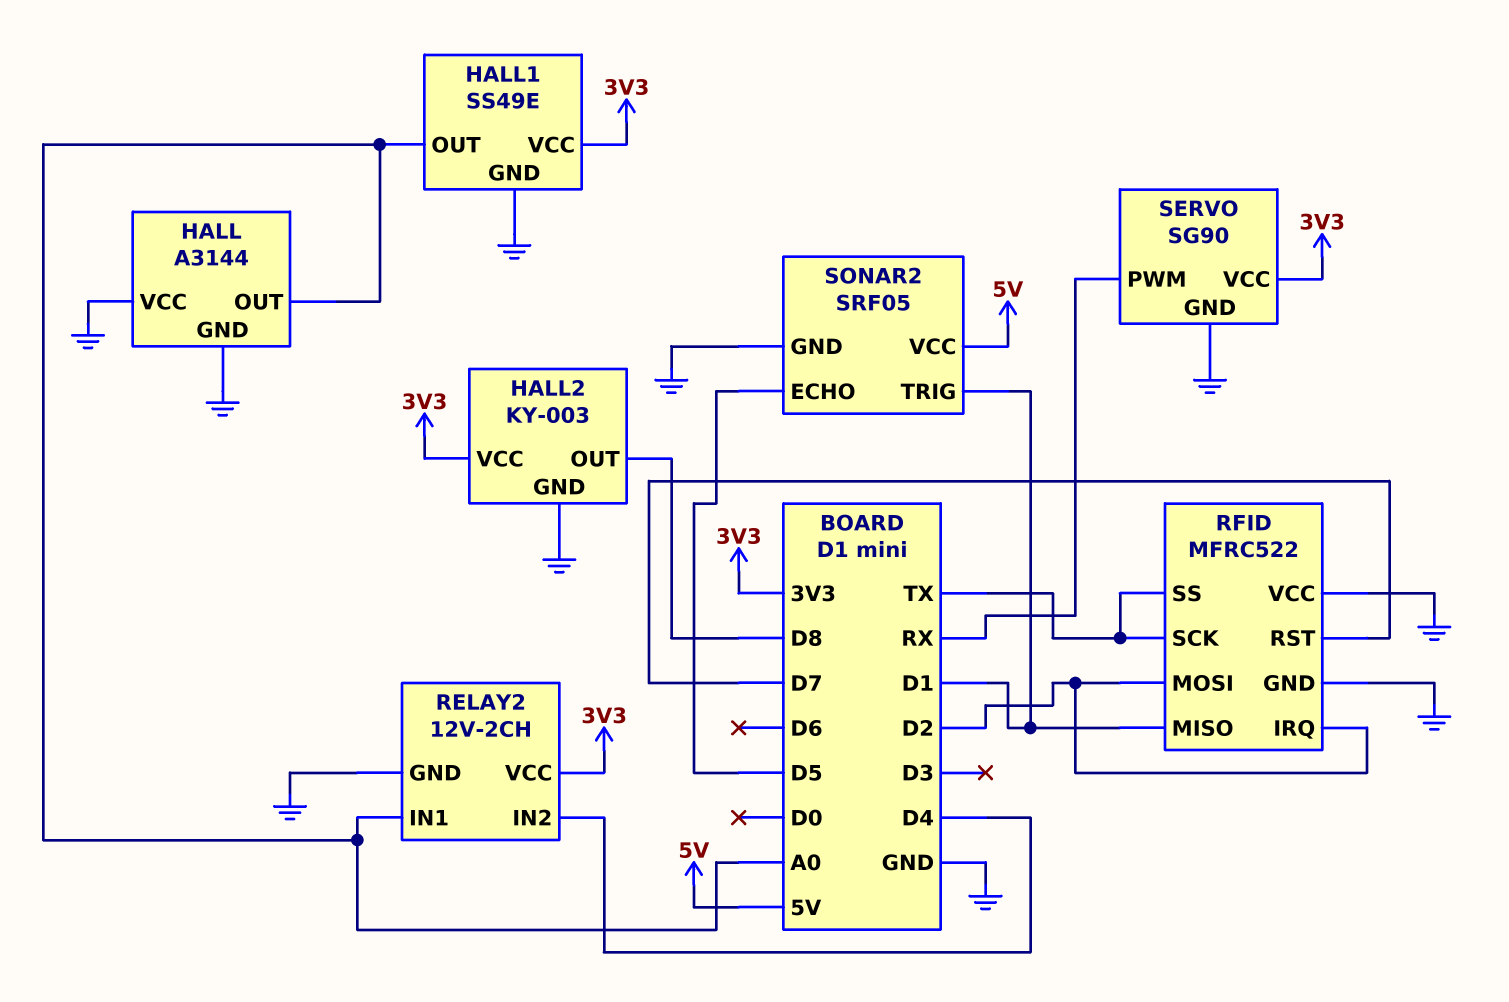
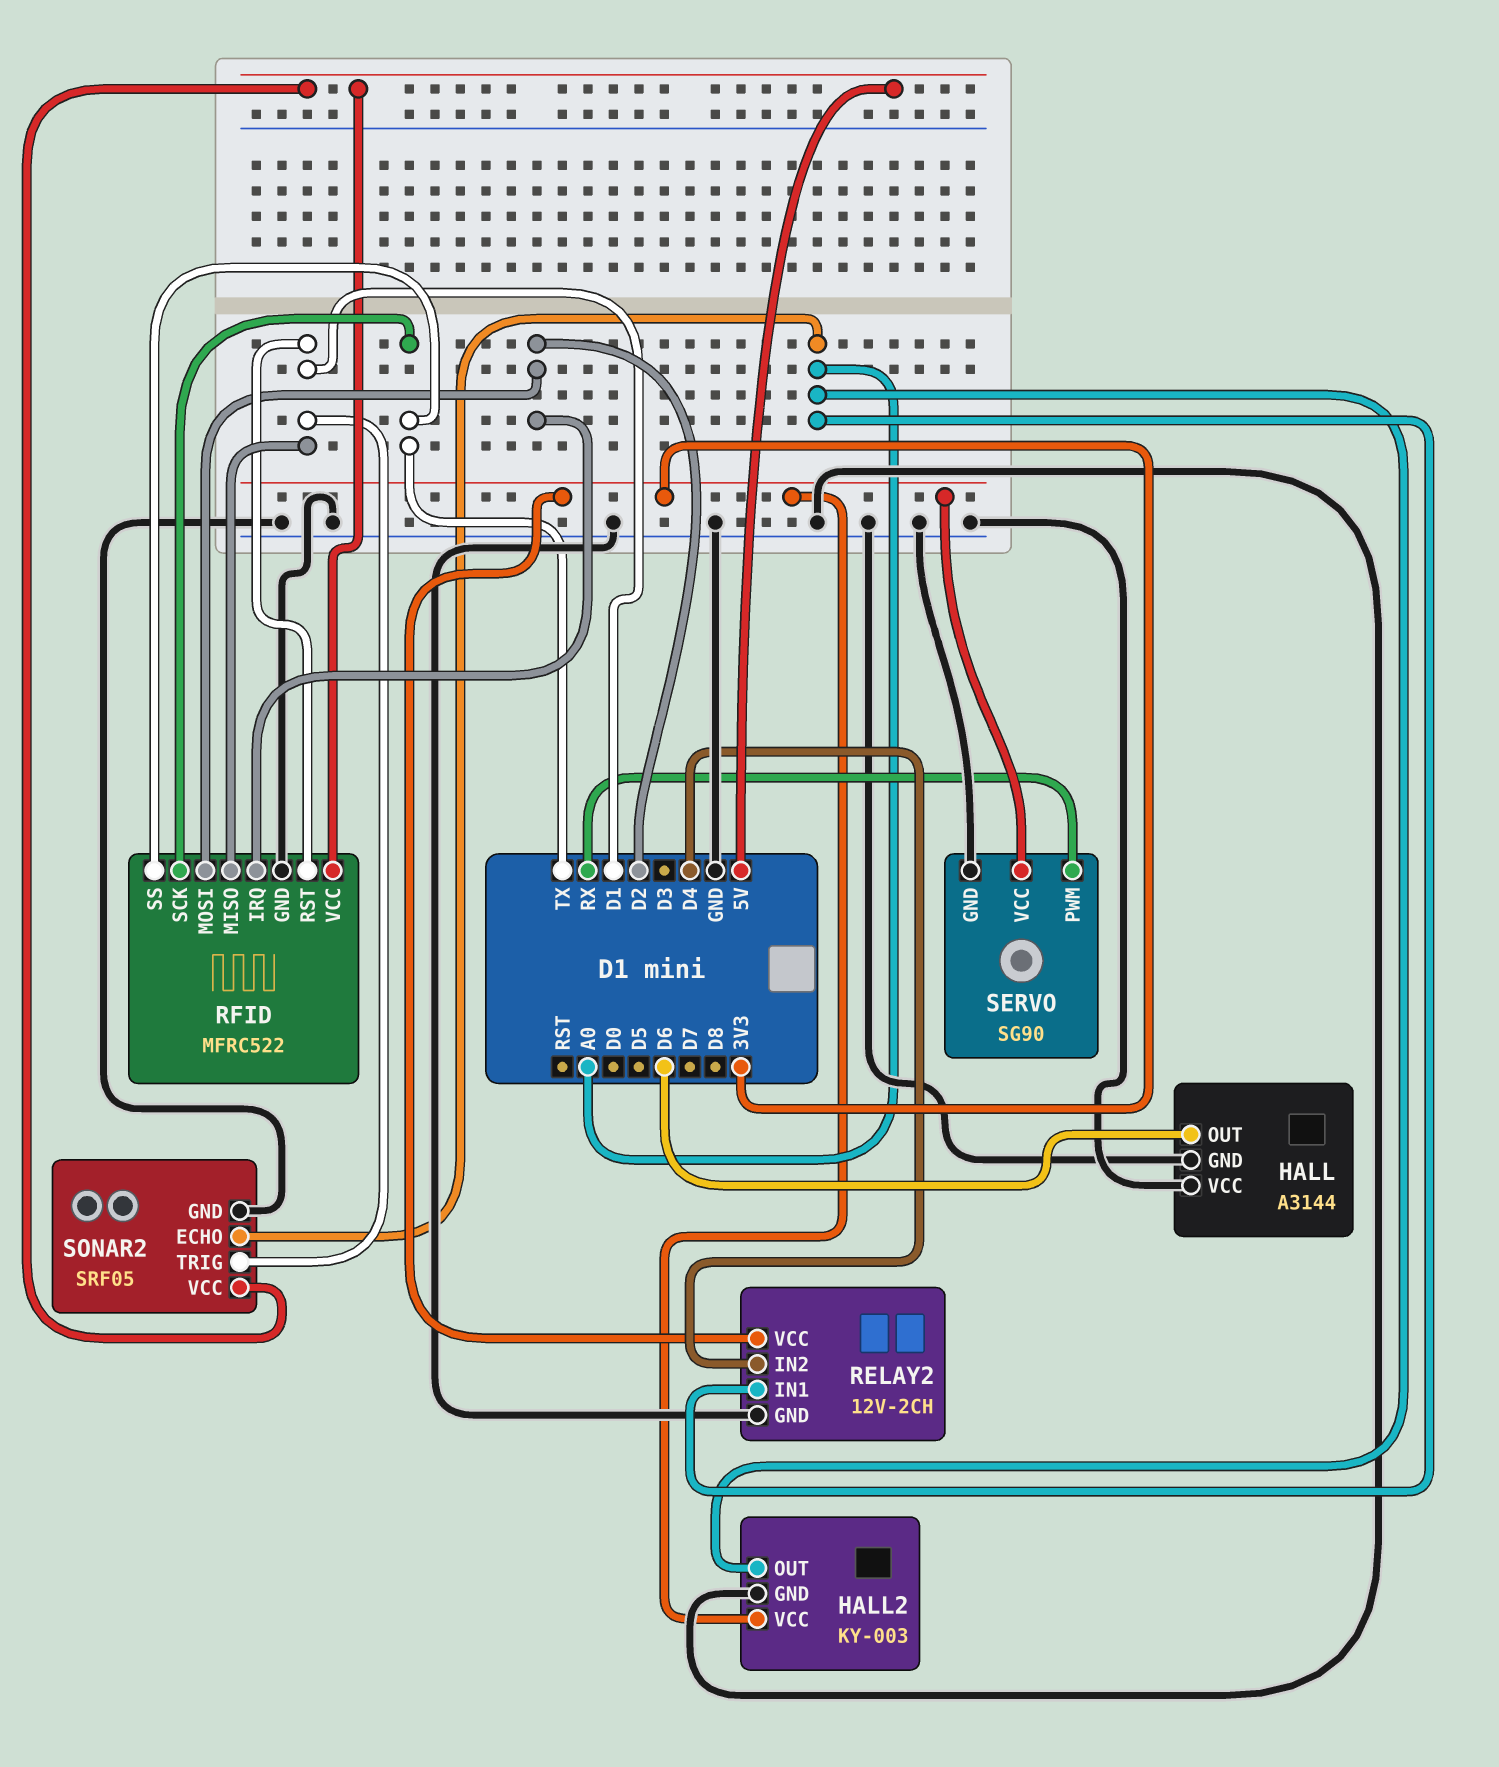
HALL pin OUT: A0 -> D6
HALL1: SS49E -> none
HALL1 pin GND: GND -> none
HALL1 pin OUT: A0 -> none
HALL1 pin VCC: 3V3 -> none
HALL2 pin OUT: D8 -> A0
RFID pin RST: D7 -> D1
RFID pin VCC: GND -> 5V
SONAR2 pin ECHO: D5 -> A0

